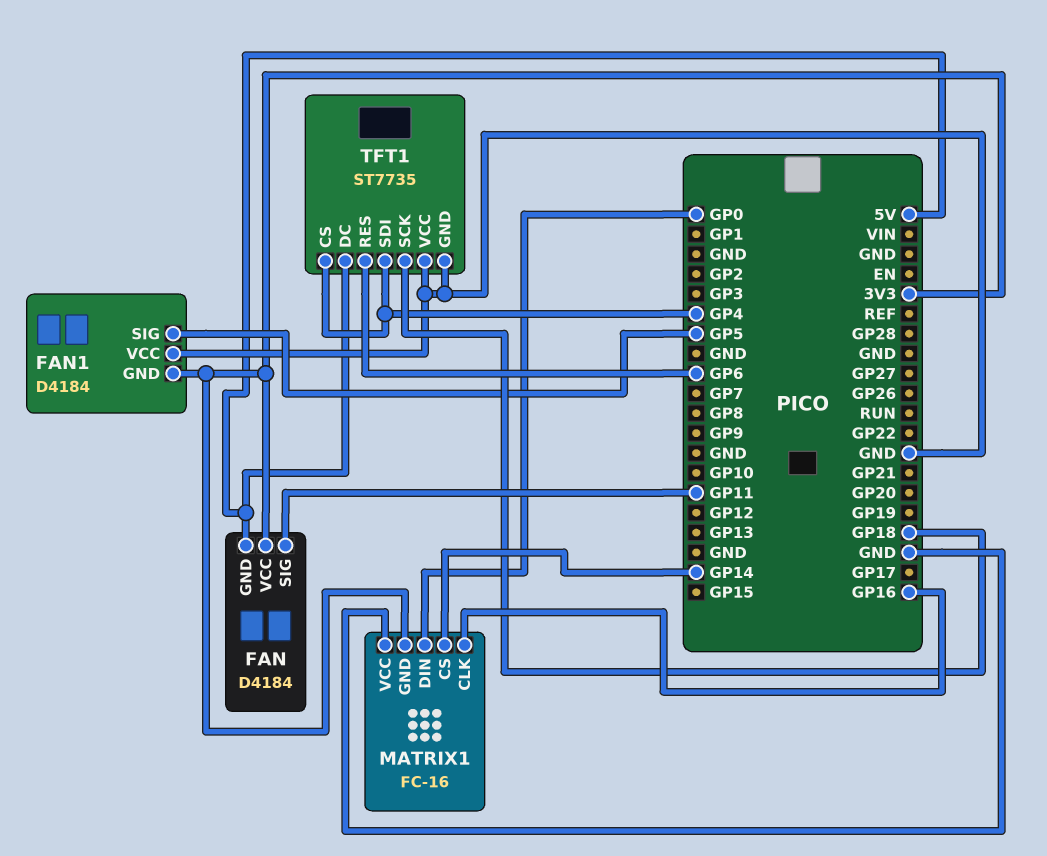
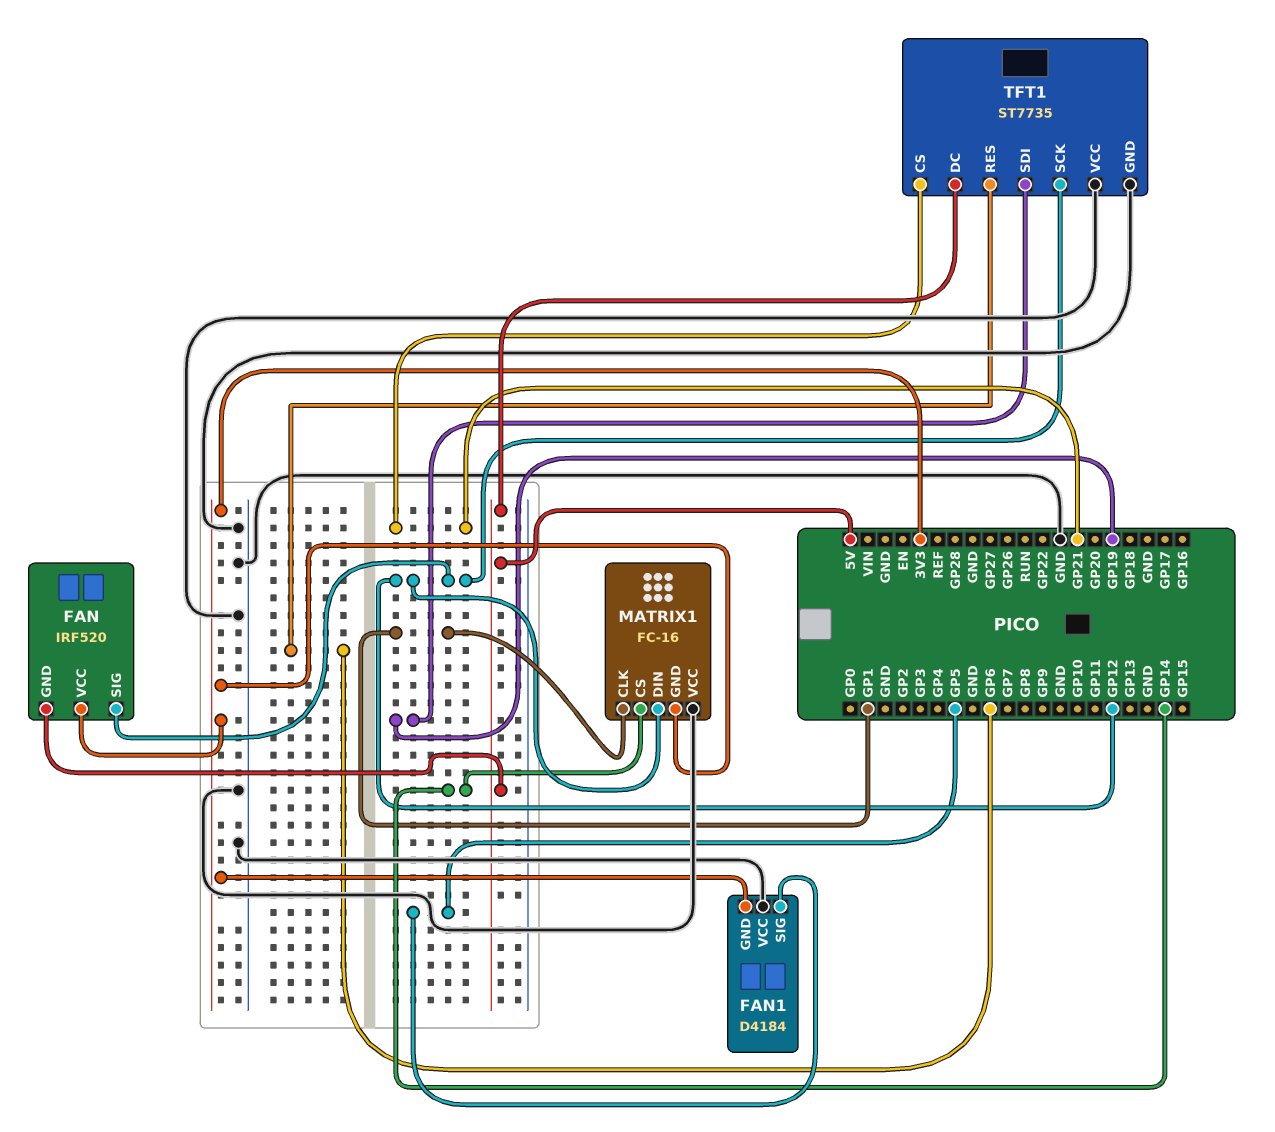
FAN: D4184 -> IRF520
FAN pin SIG: GP11 -> GP12
MATRIX1 pin CLK: GP16 -> GP1
MATRIX1 pin DIN: GP0 -> GP12
TFT1 pin CS: GP4 -> GP21
TFT1 pin SCK: GP18 -> GP12
TFT1 pin SDI: GP4 -> GP19

